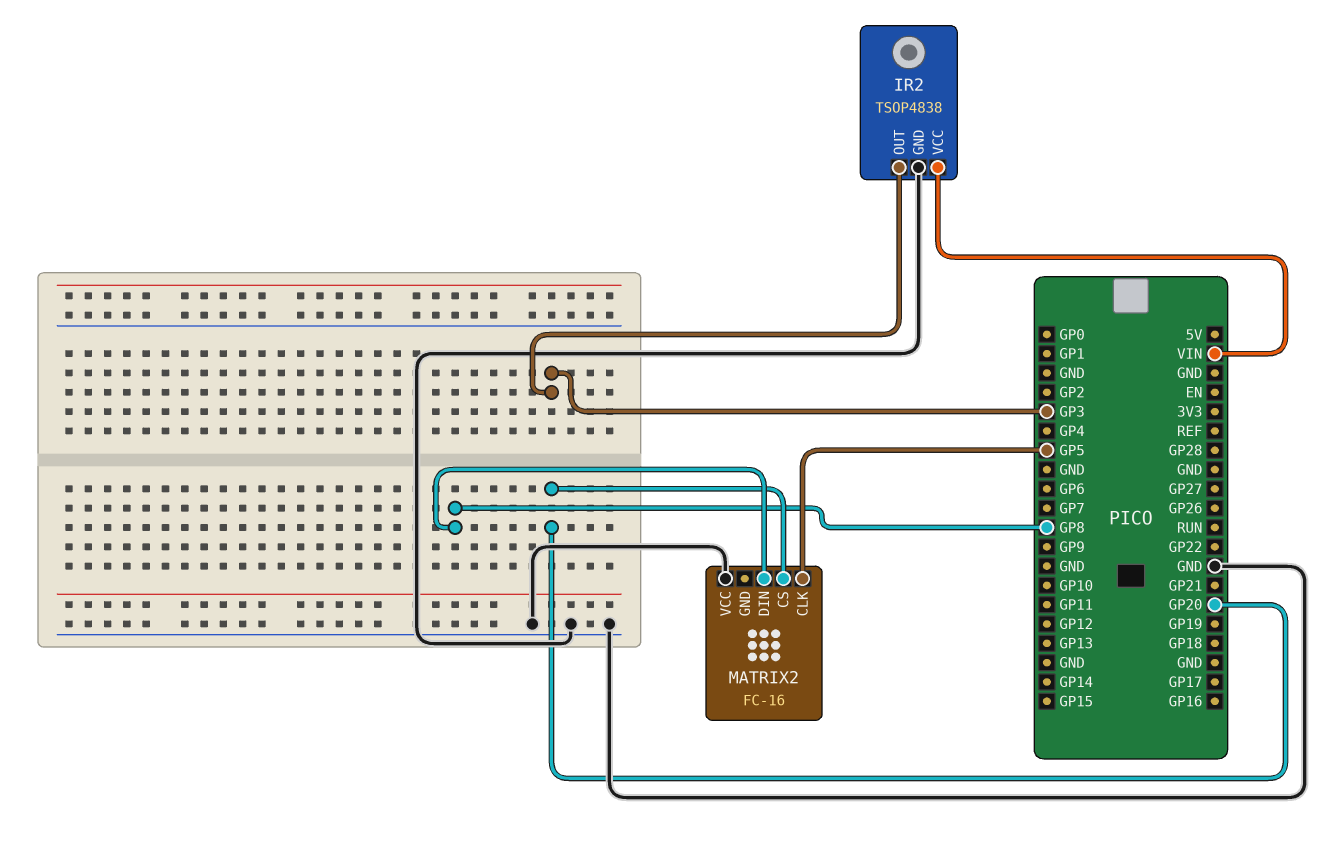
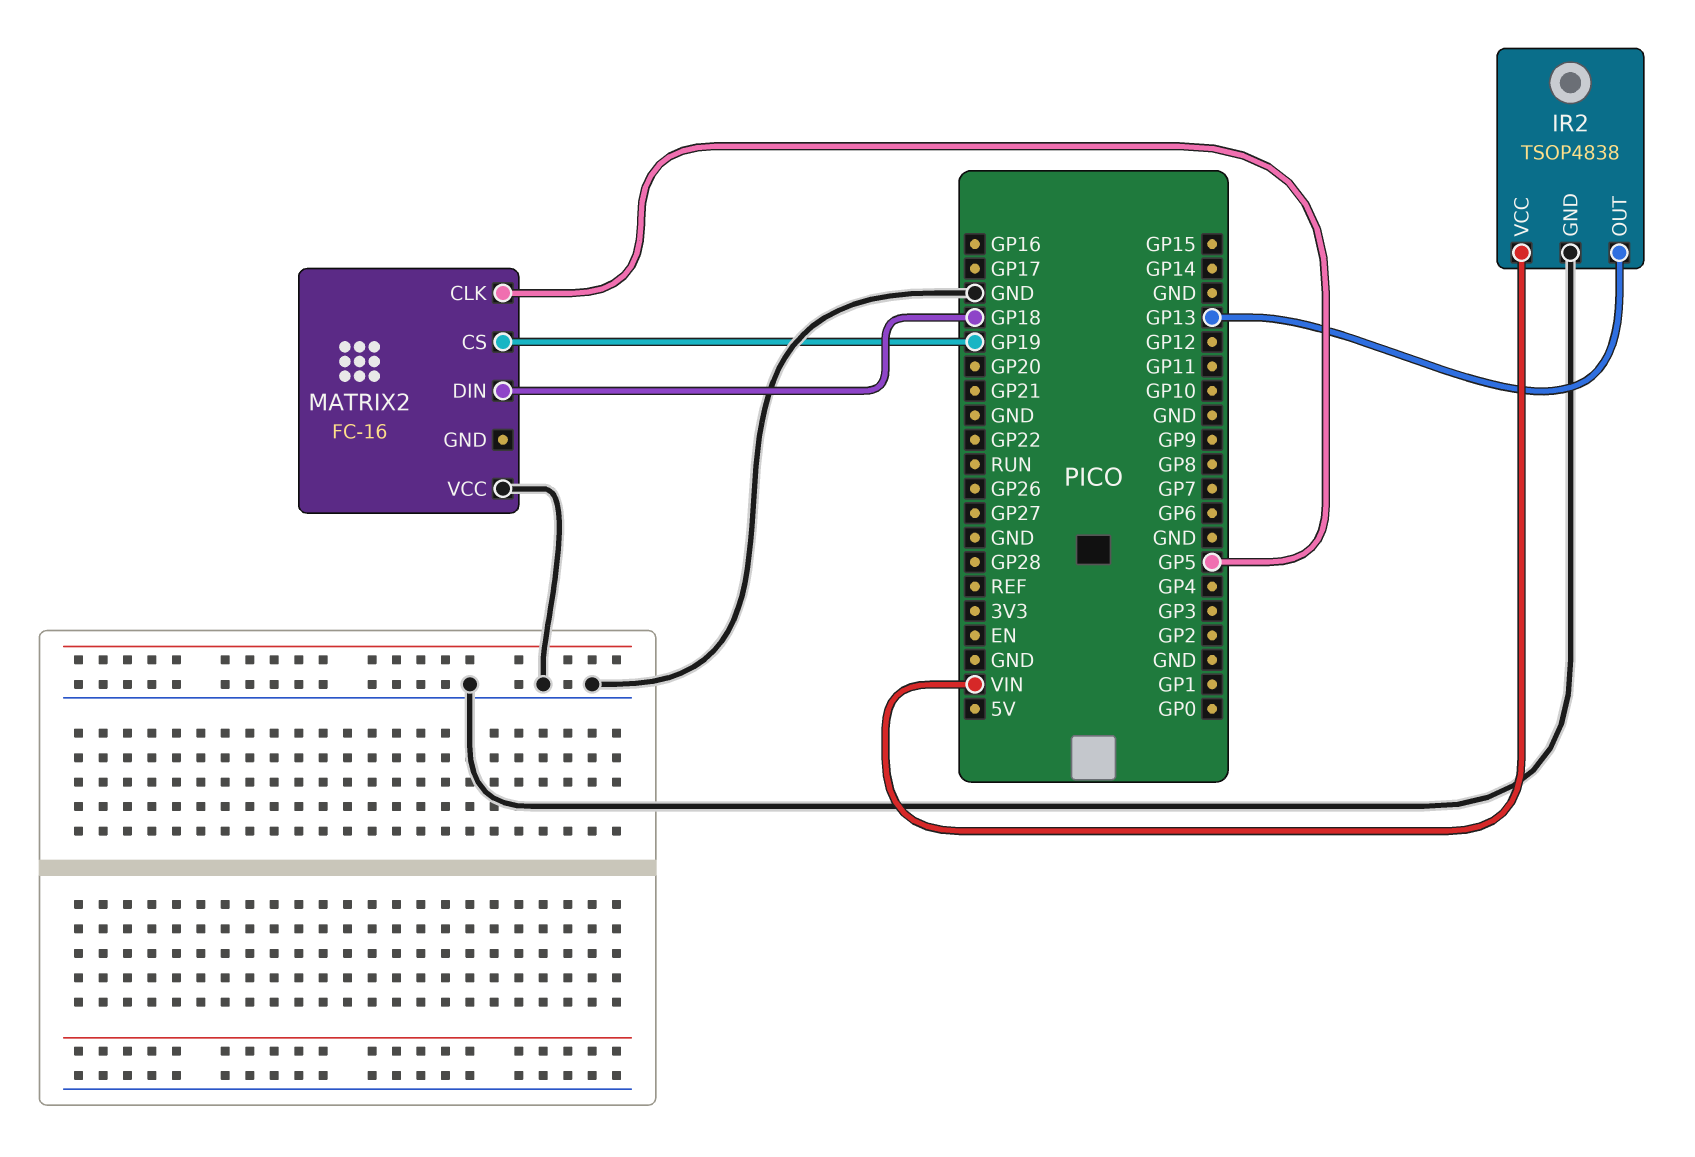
IR2 pin OUT: GP3 -> GP13
MATRIX2 pin CS: GP20 -> GP19
MATRIX2 pin DIN: GP8 -> GP18

